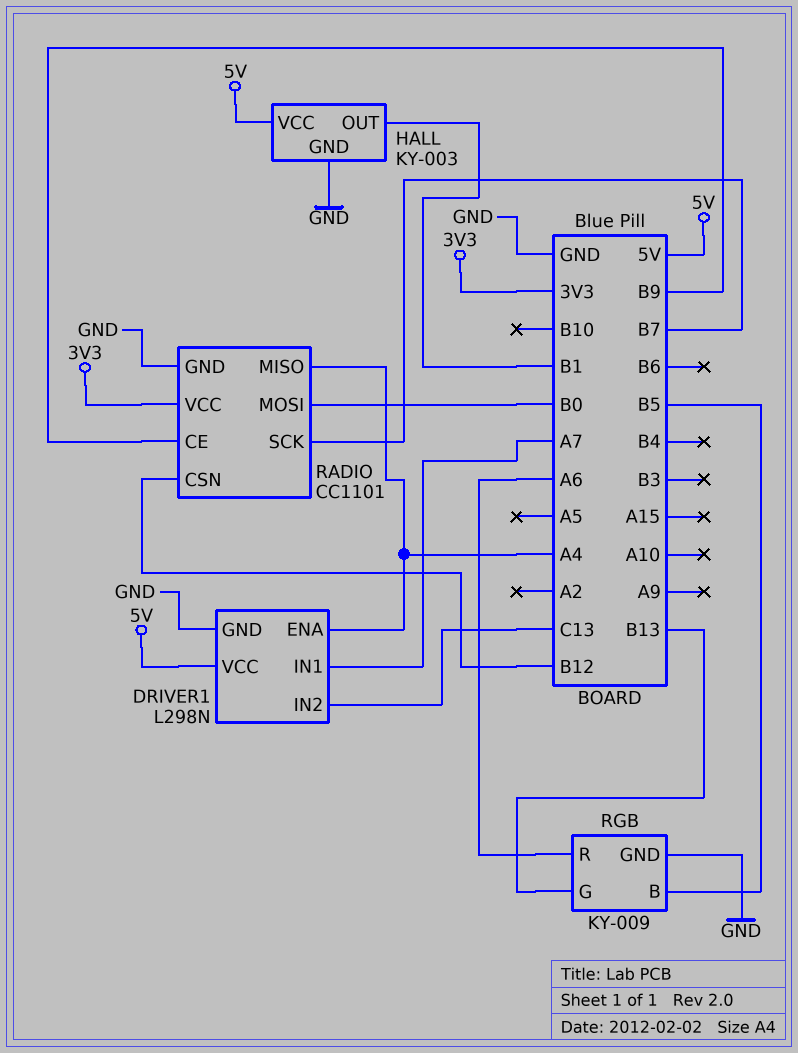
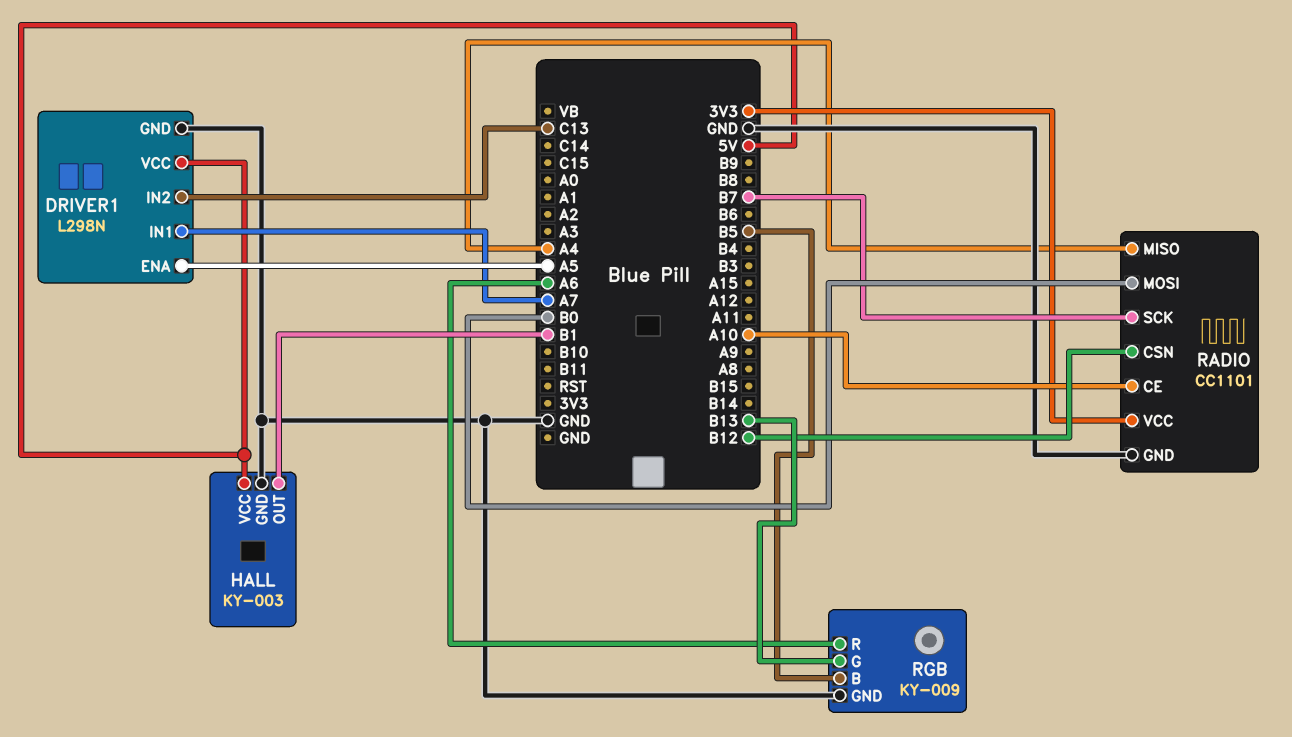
DRIVER1 pin ENA: A4 -> A5
RADIO pin CE: B9 -> A10

